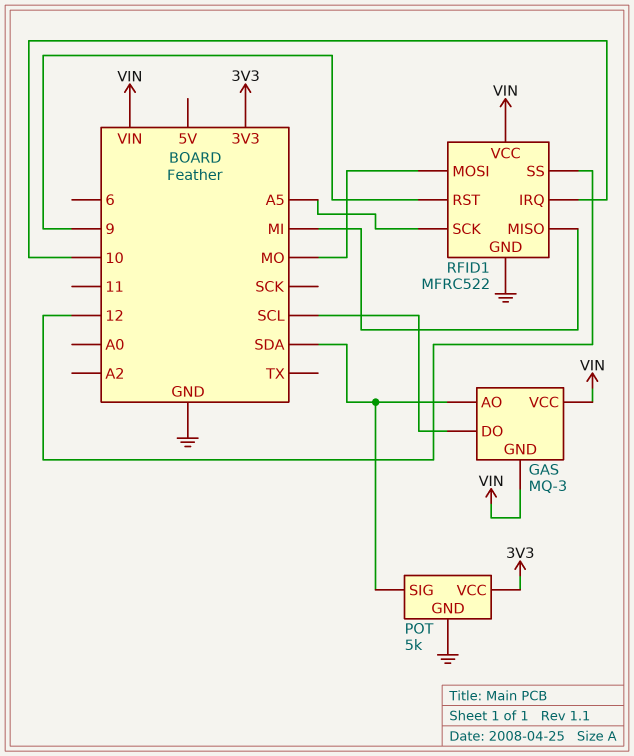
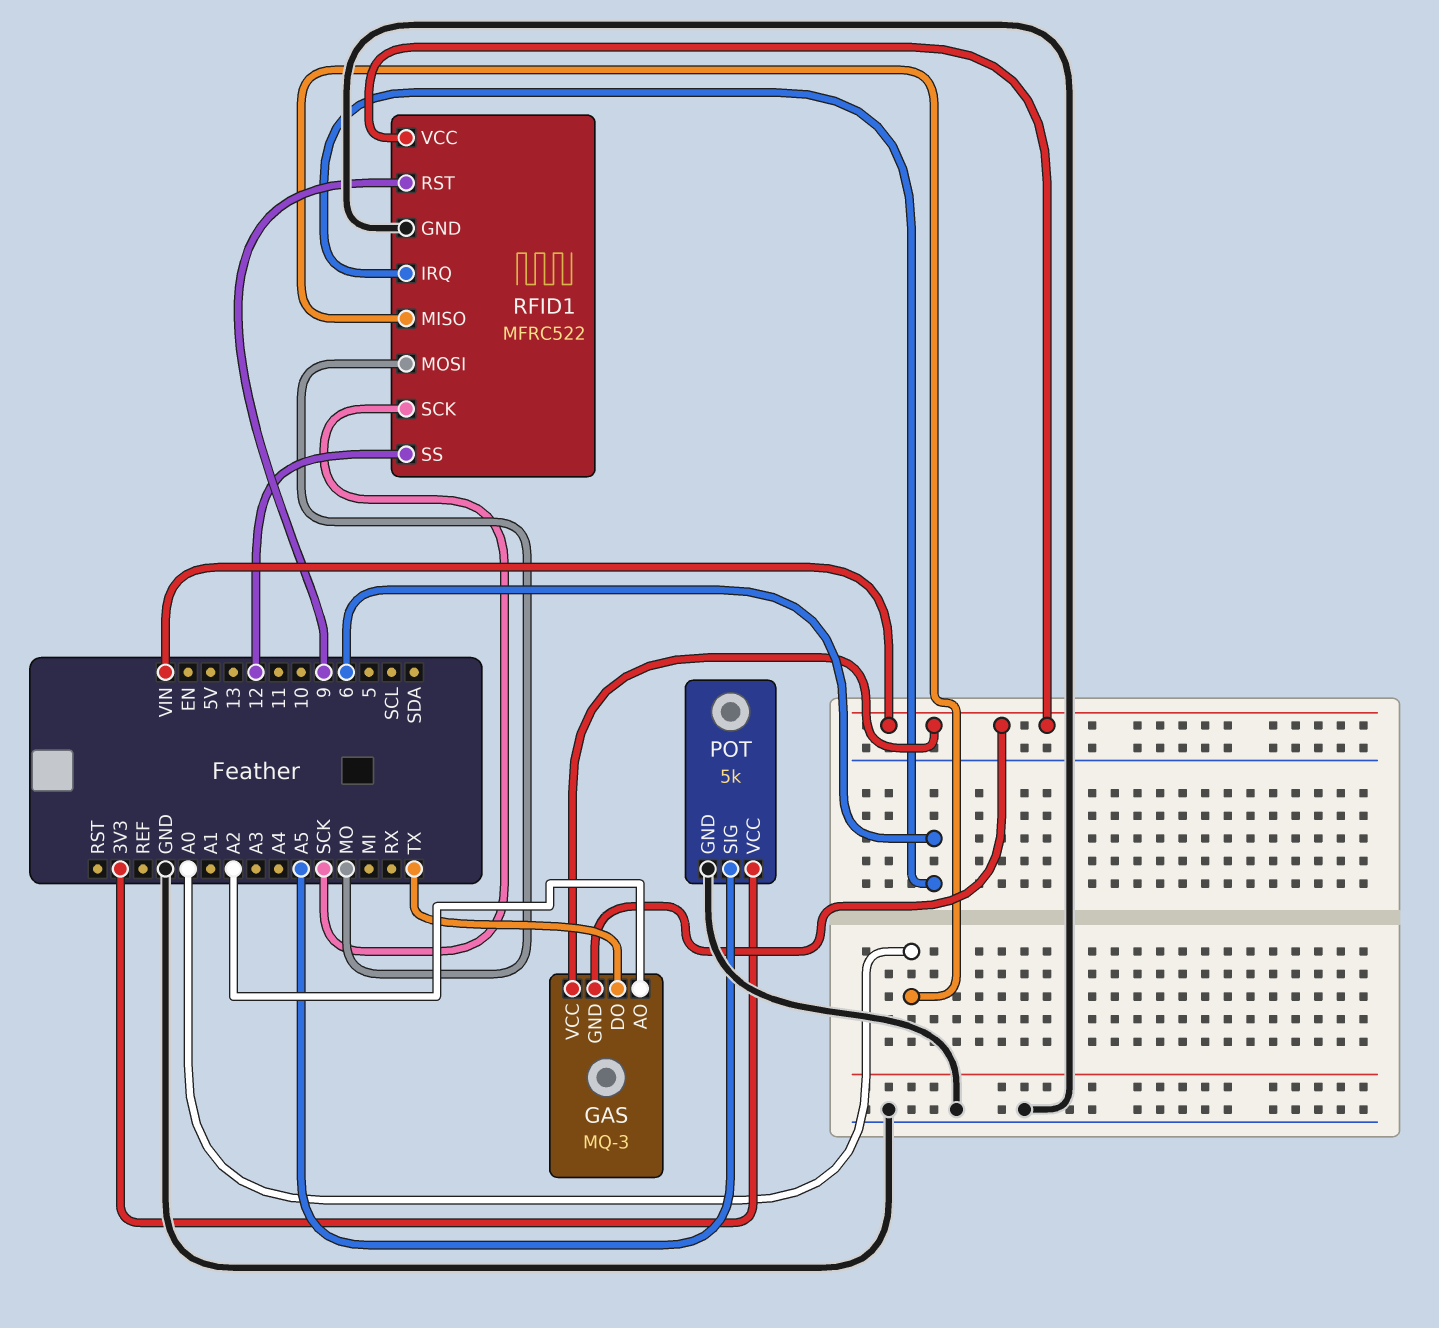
GAS pin AO: SDA -> A2
GAS pin DO: SCL -> TX
POT pin SIG: SDA -> A5
RFID1 pin IRQ: 10 -> 6
RFID1 pin MISO: MI -> A0
RFID1 pin SCK: A5 -> SCK

